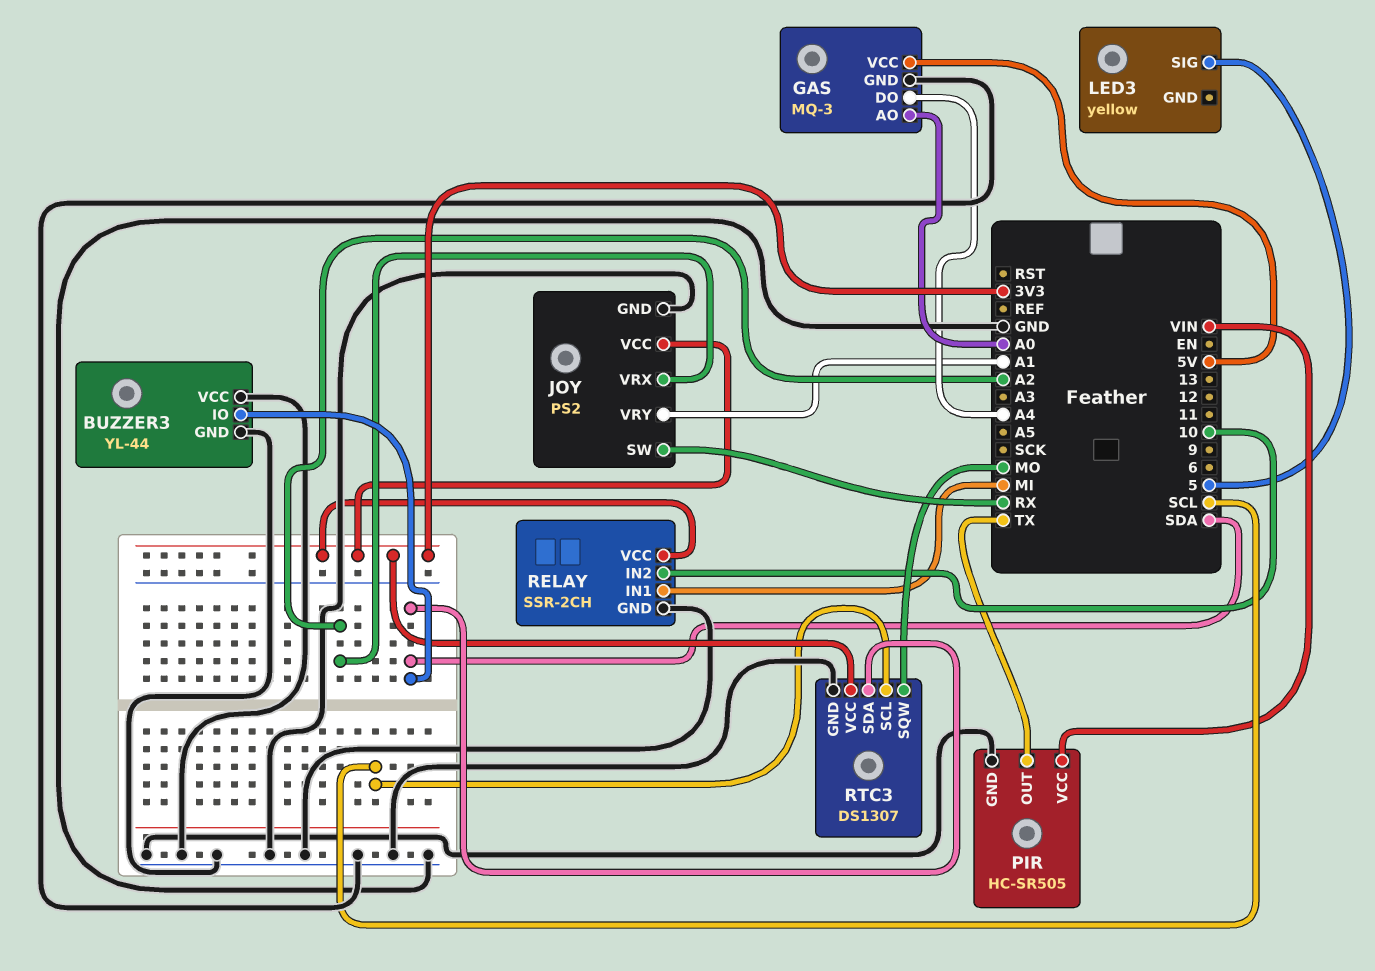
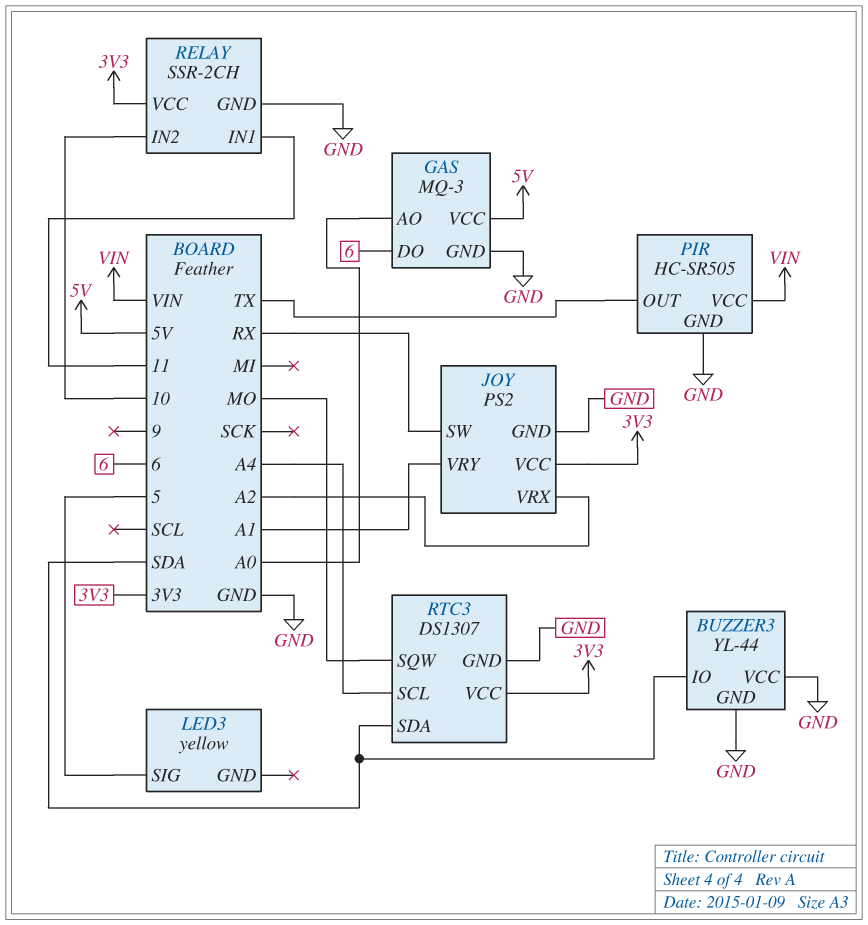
GAS pin DO: A4 -> 6
RELAY pin IN1: MI -> 11
RTC3 pin SCL: SCL -> A4

